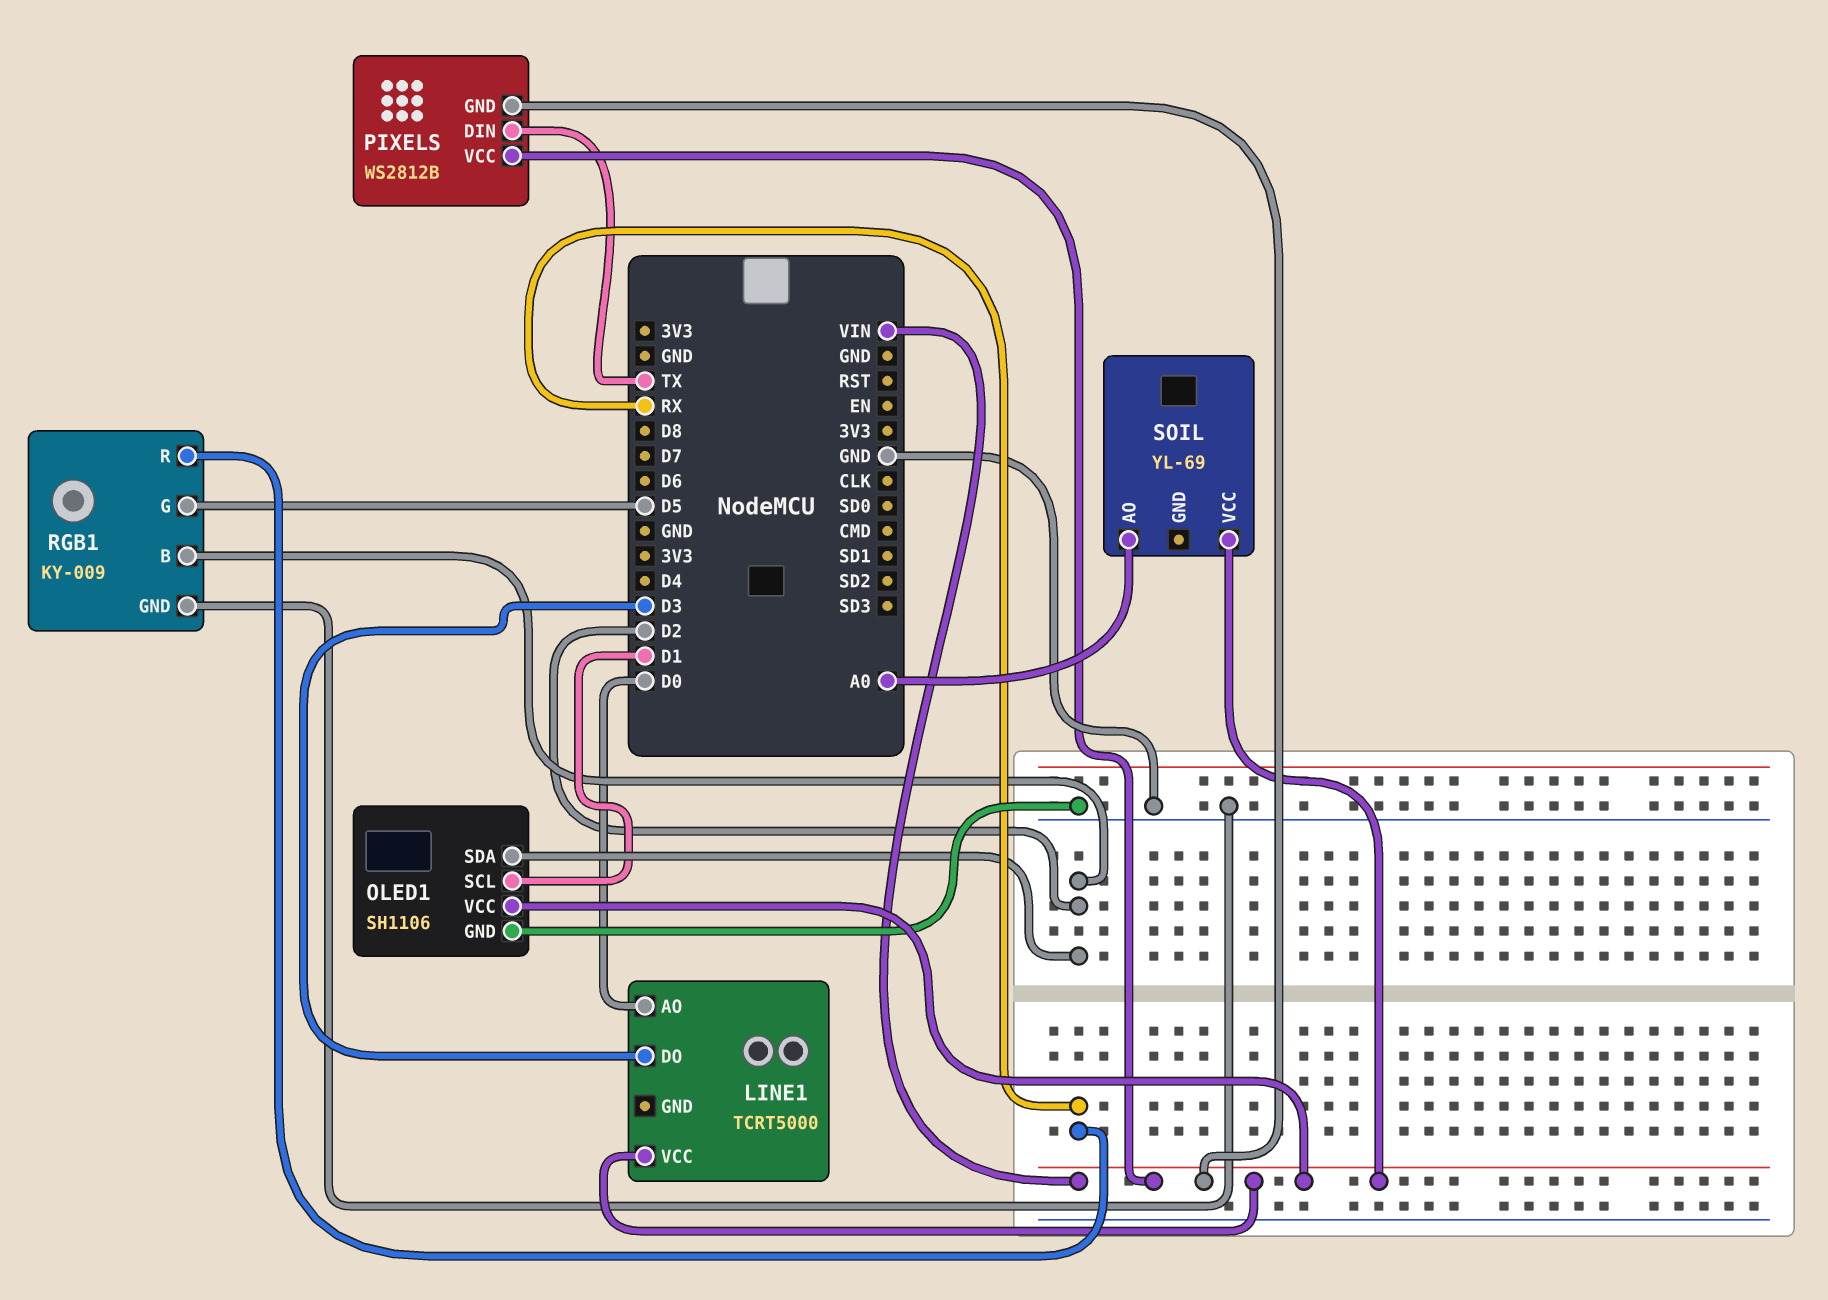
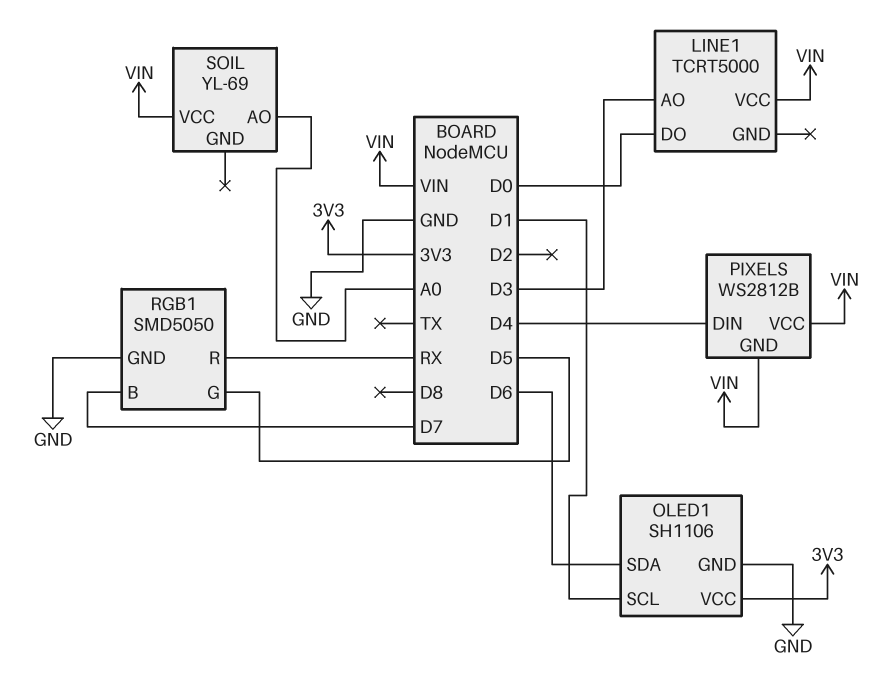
LINE1 pin AO: D0 -> D3
LINE1 pin DO: D3 -> D0
OLED1 pin SDA: D2 -> D6
OLED1 pin VCC: VIN -> 3V3
PIXELS pin DIN: TX -> D4
RGB1: KY-009 -> SMD5050
RGB1 pin B: D2 -> D7

